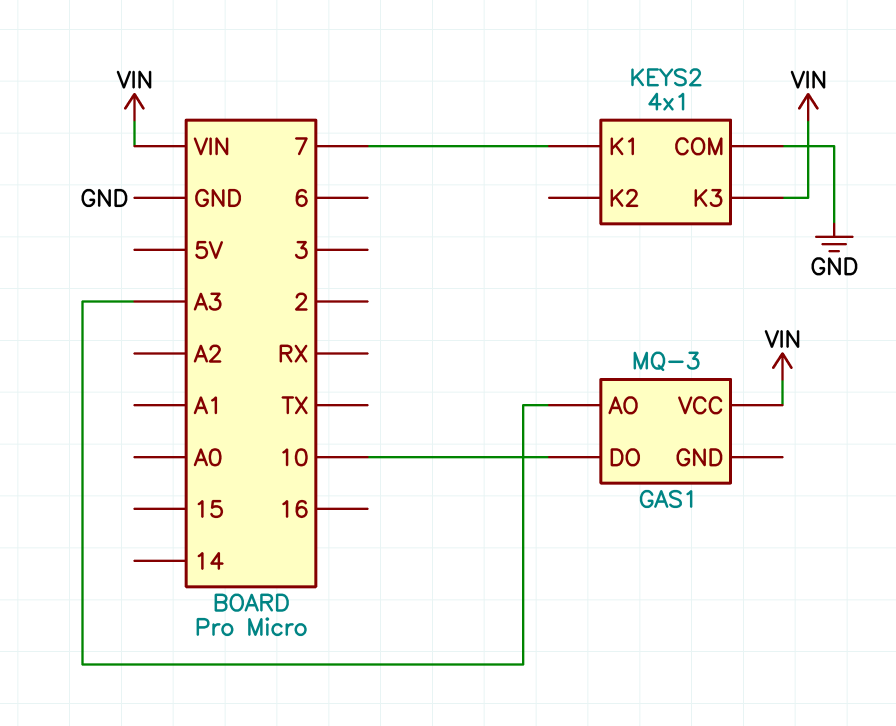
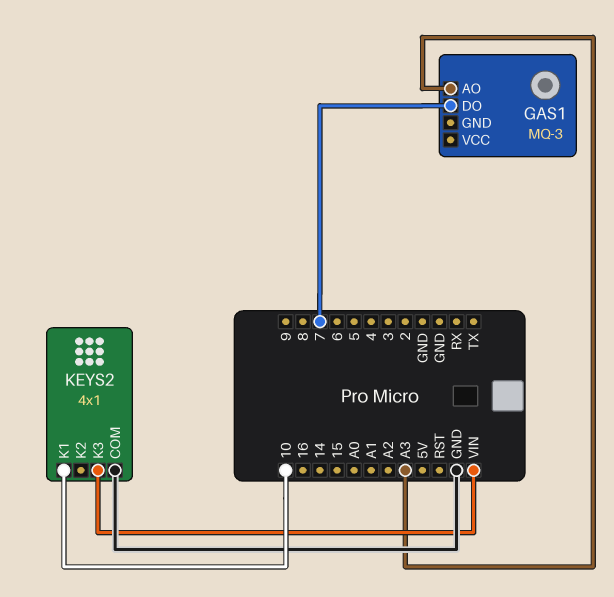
GAS1 pin DO: 10 -> 7
GAS1 pin VCC: VIN -> none
KEYS2 pin K1: 7 -> 10

